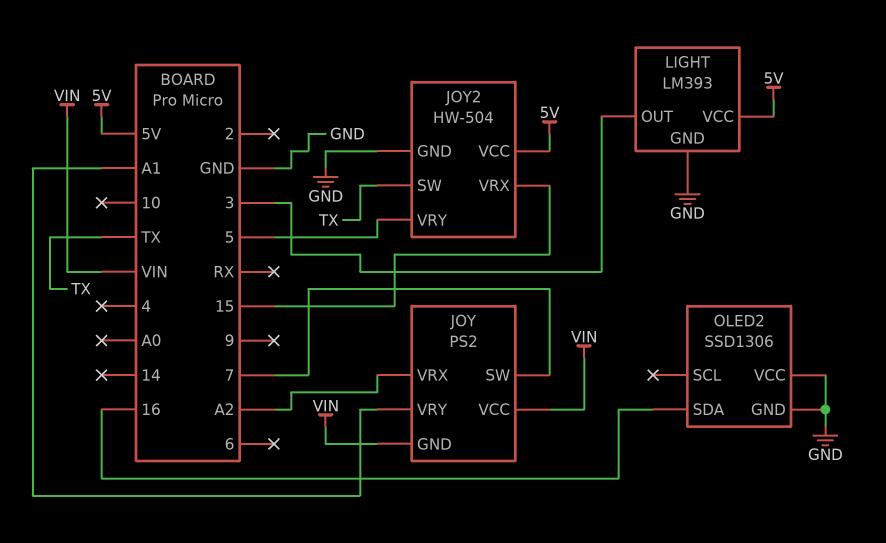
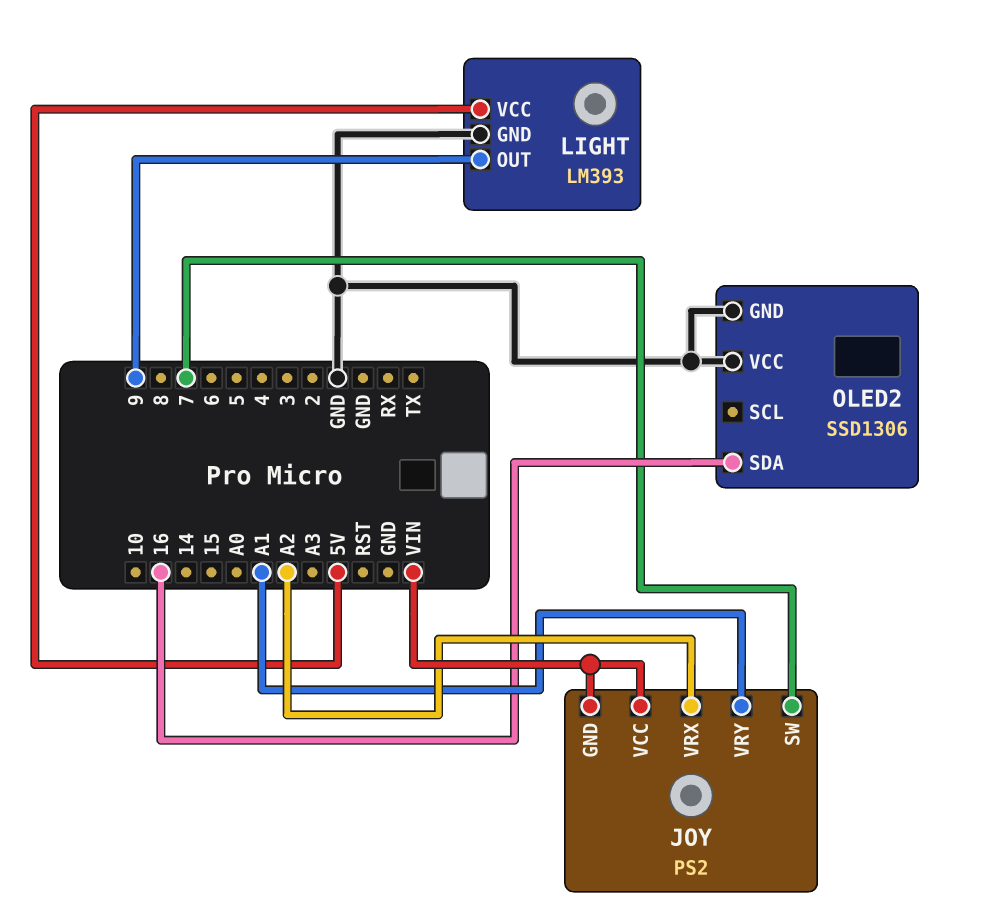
JOY2: HW-504 -> none
JOY2 pin GND: GND -> none
JOY2 pin SW: TX -> none
JOY2 pin VCC: 5V -> none
JOY2 pin VRX: 15 -> none
JOY2 pin VRY: 5 -> none
LIGHT pin OUT: 3 -> 9

